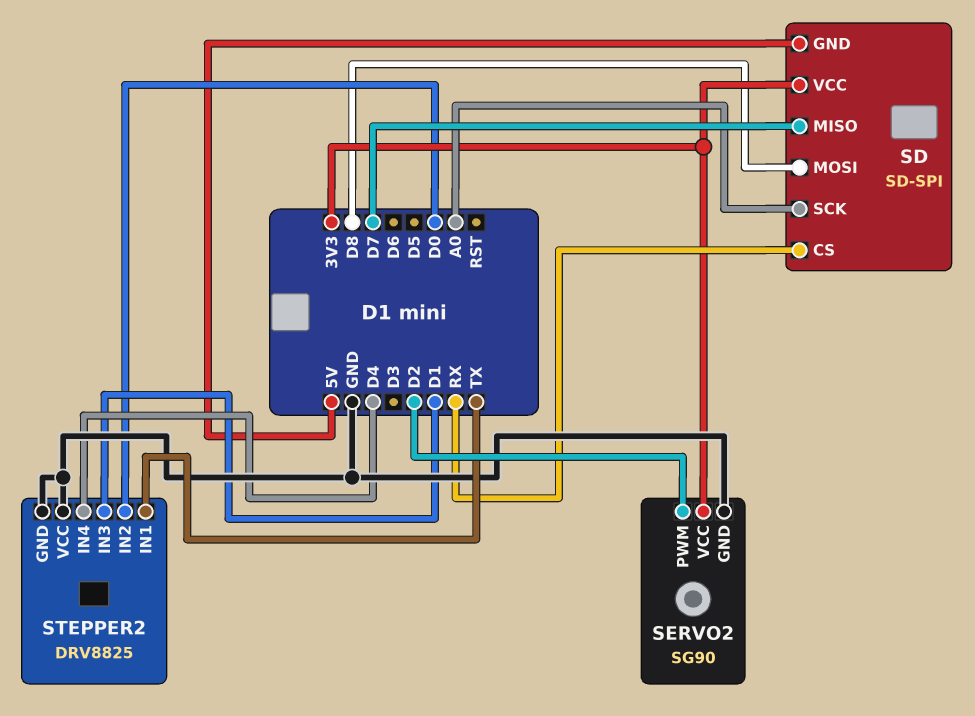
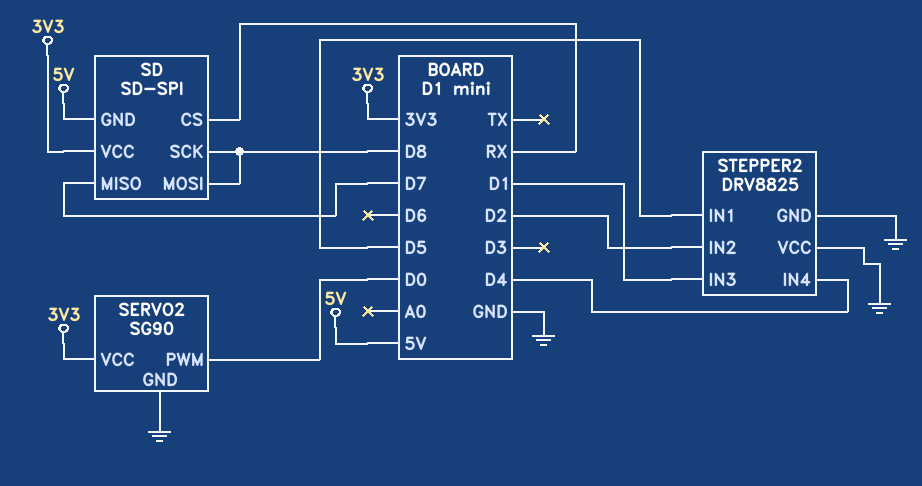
SD pin SCK: A0 -> D8
SERVO2 pin PWM: D2 -> D0
STEPPER2 pin IN1: TX -> D5
STEPPER2 pin IN2: D0 -> D2

